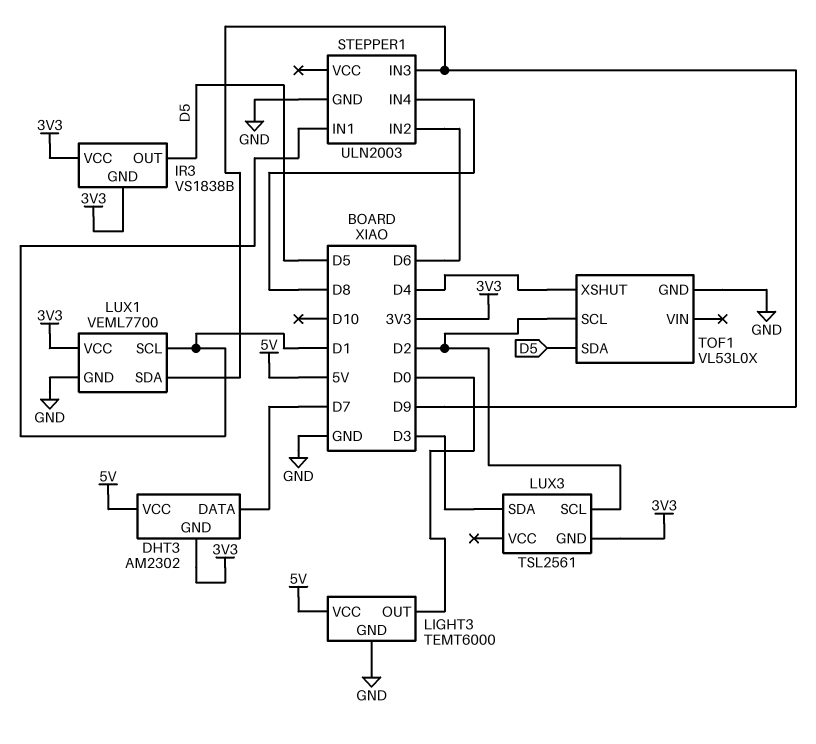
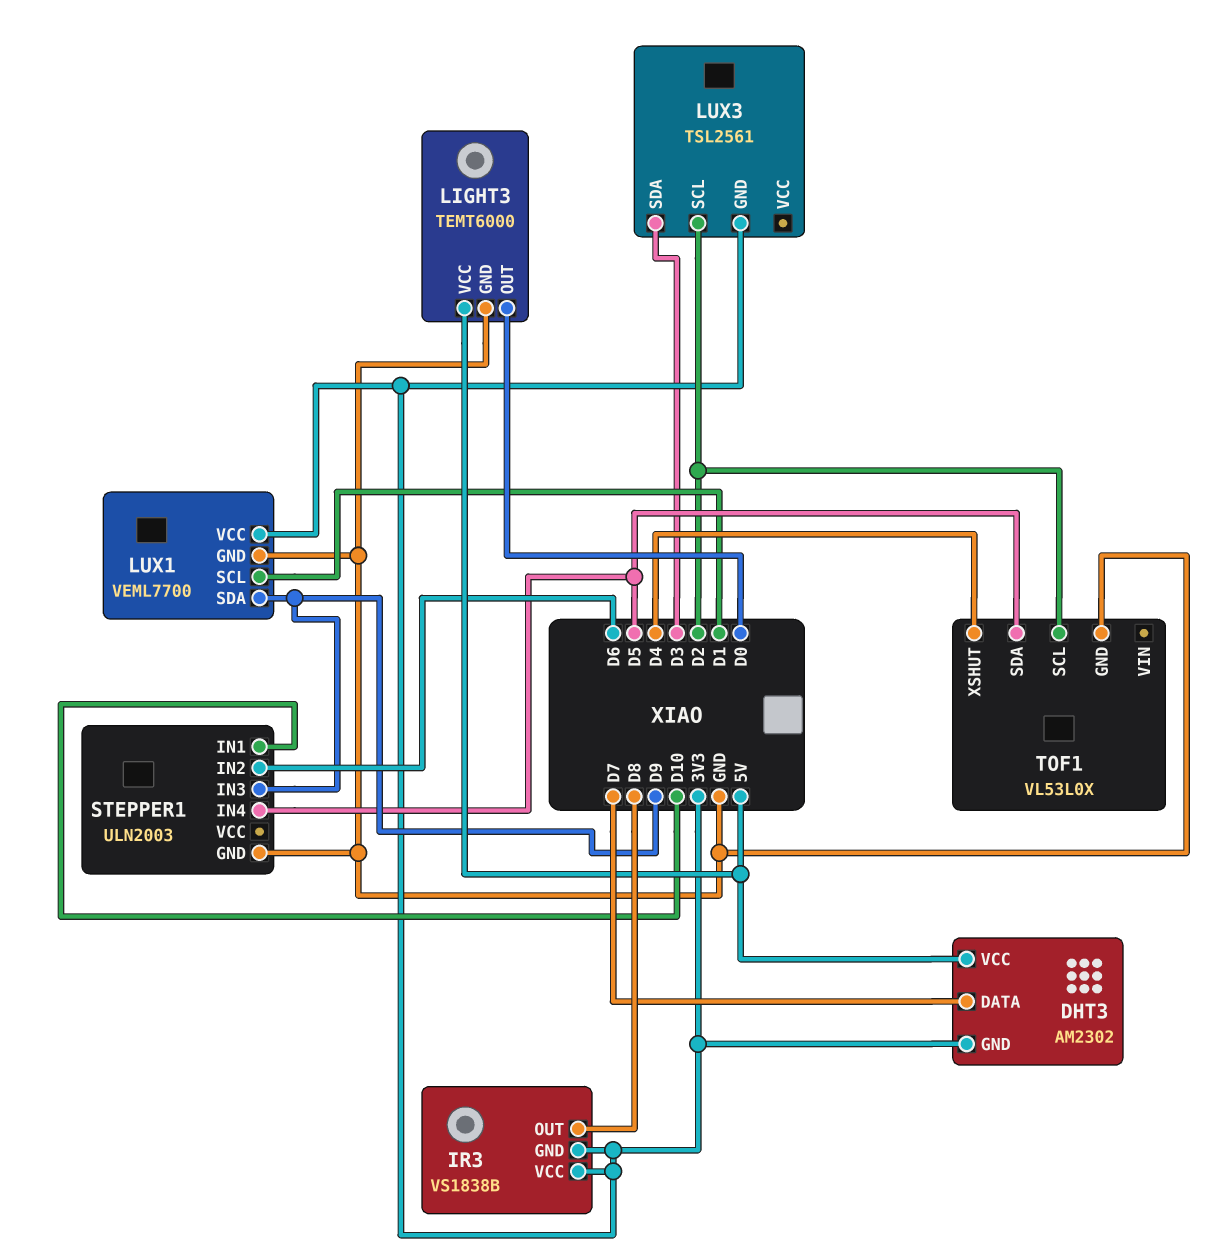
IR3 pin OUT: D5 -> D8
STEPPER1 pin IN1: D1 -> D10
STEPPER1 pin IN4: D8 -> D5

